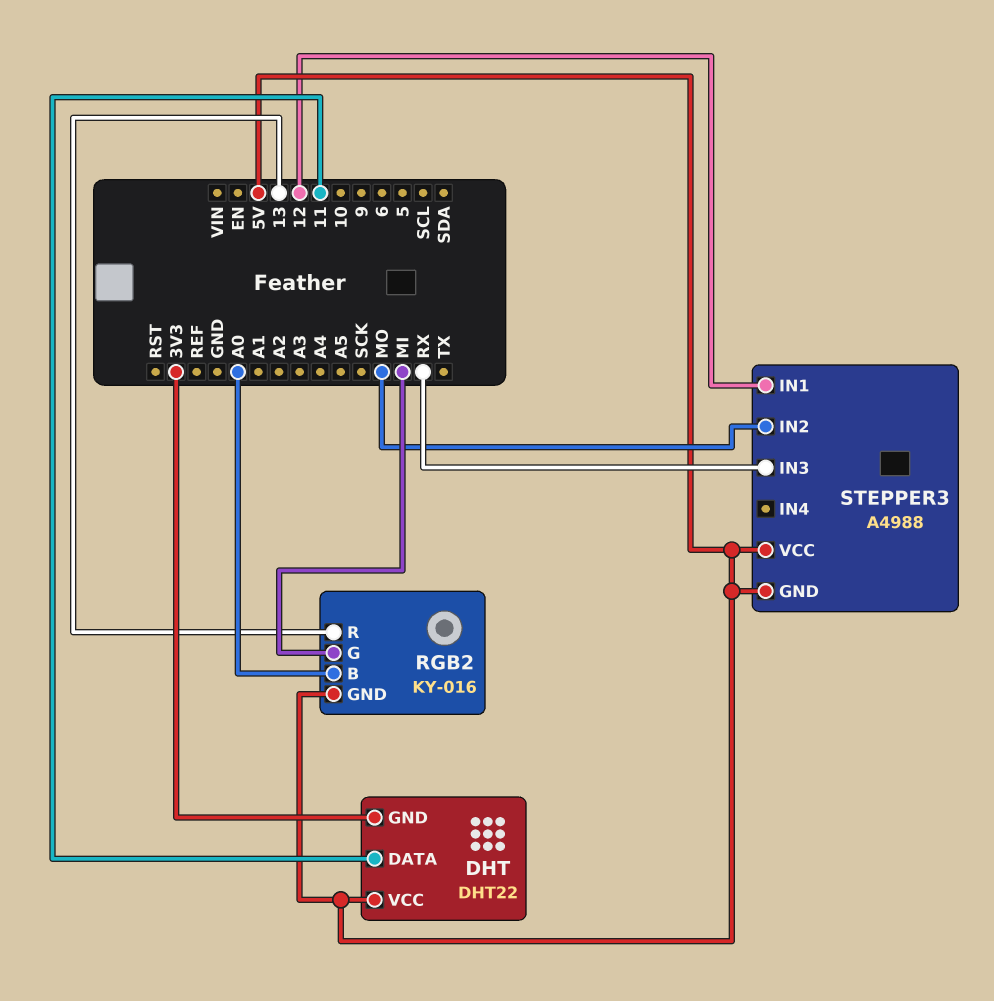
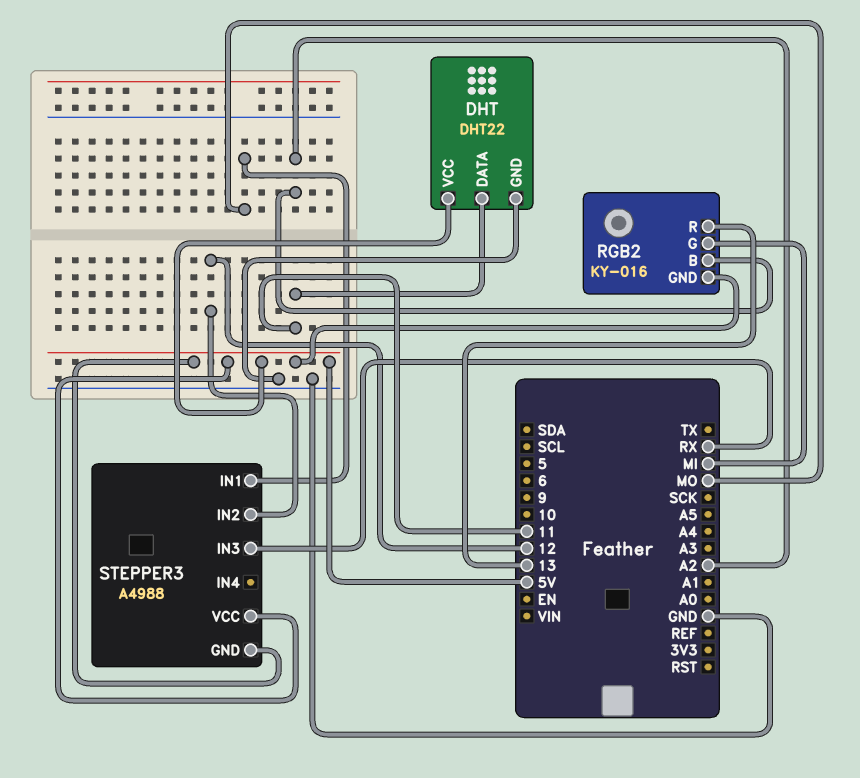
DHT pin GND: 3V3 -> GND
RGB2 pin B: A0 -> A2
STEPPER3 pin IN1: 12 -> MO
STEPPER3 pin IN2: MO -> 12

